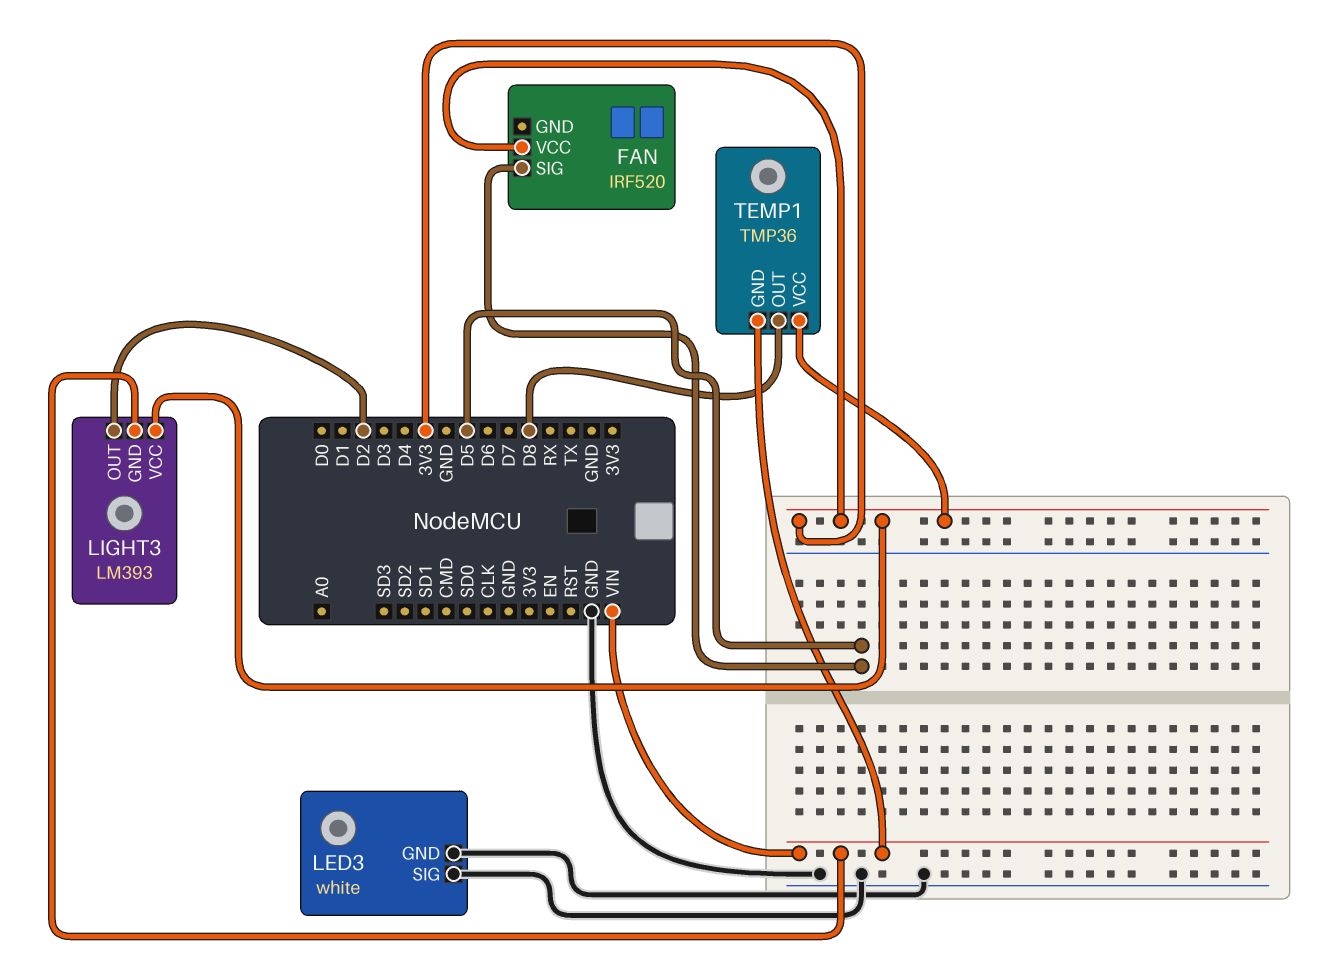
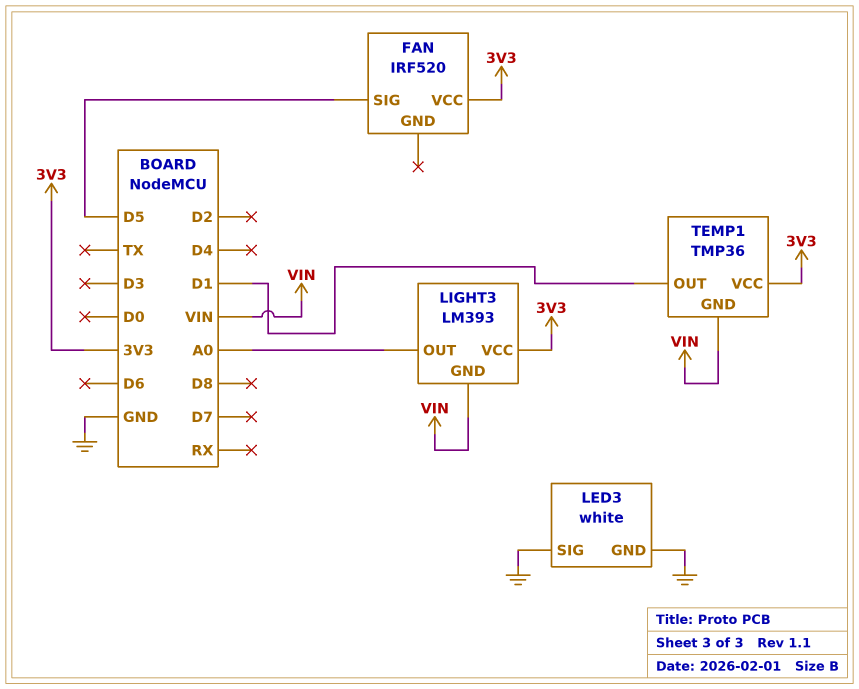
LIGHT3 pin OUT: D2 -> A0
TEMP1 pin OUT: D8 -> D1

